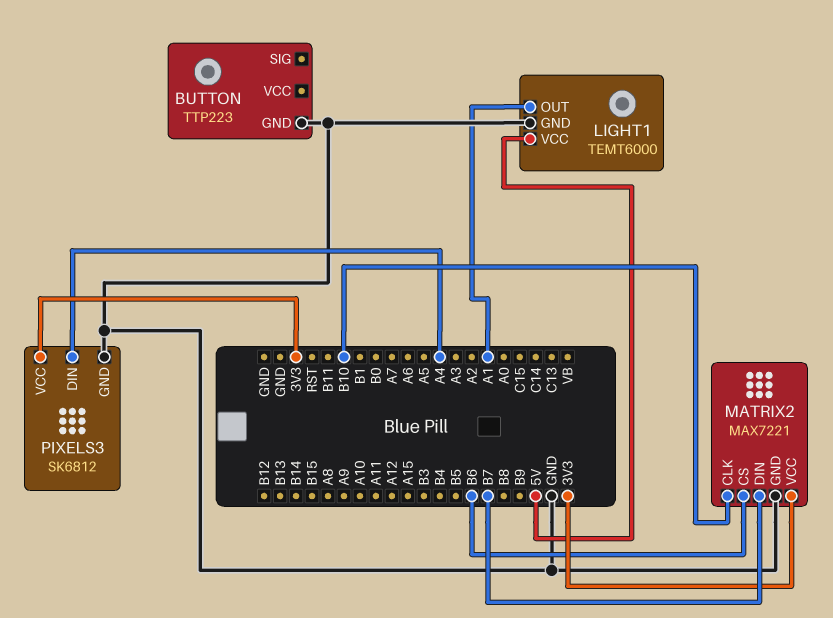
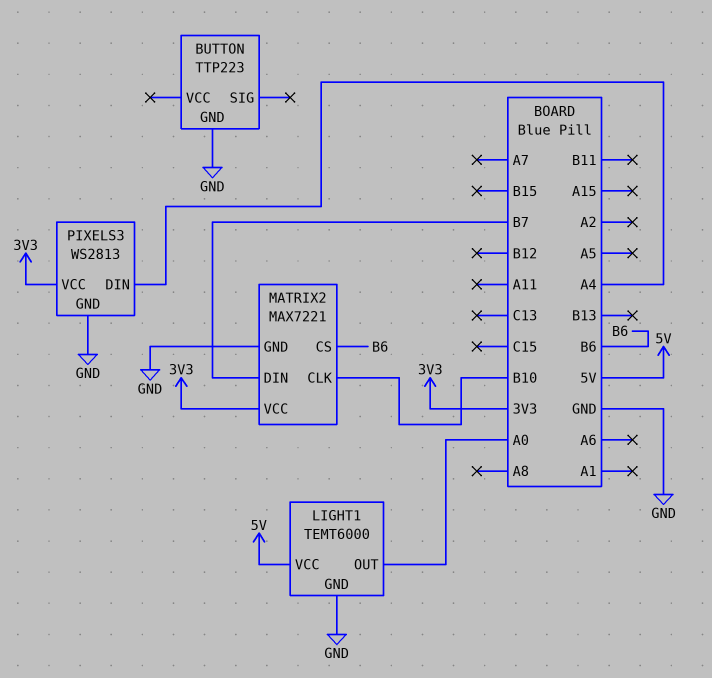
LIGHT1 pin OUT: A1 -> A0
PIXELS3: SK6812 -> WS2813

